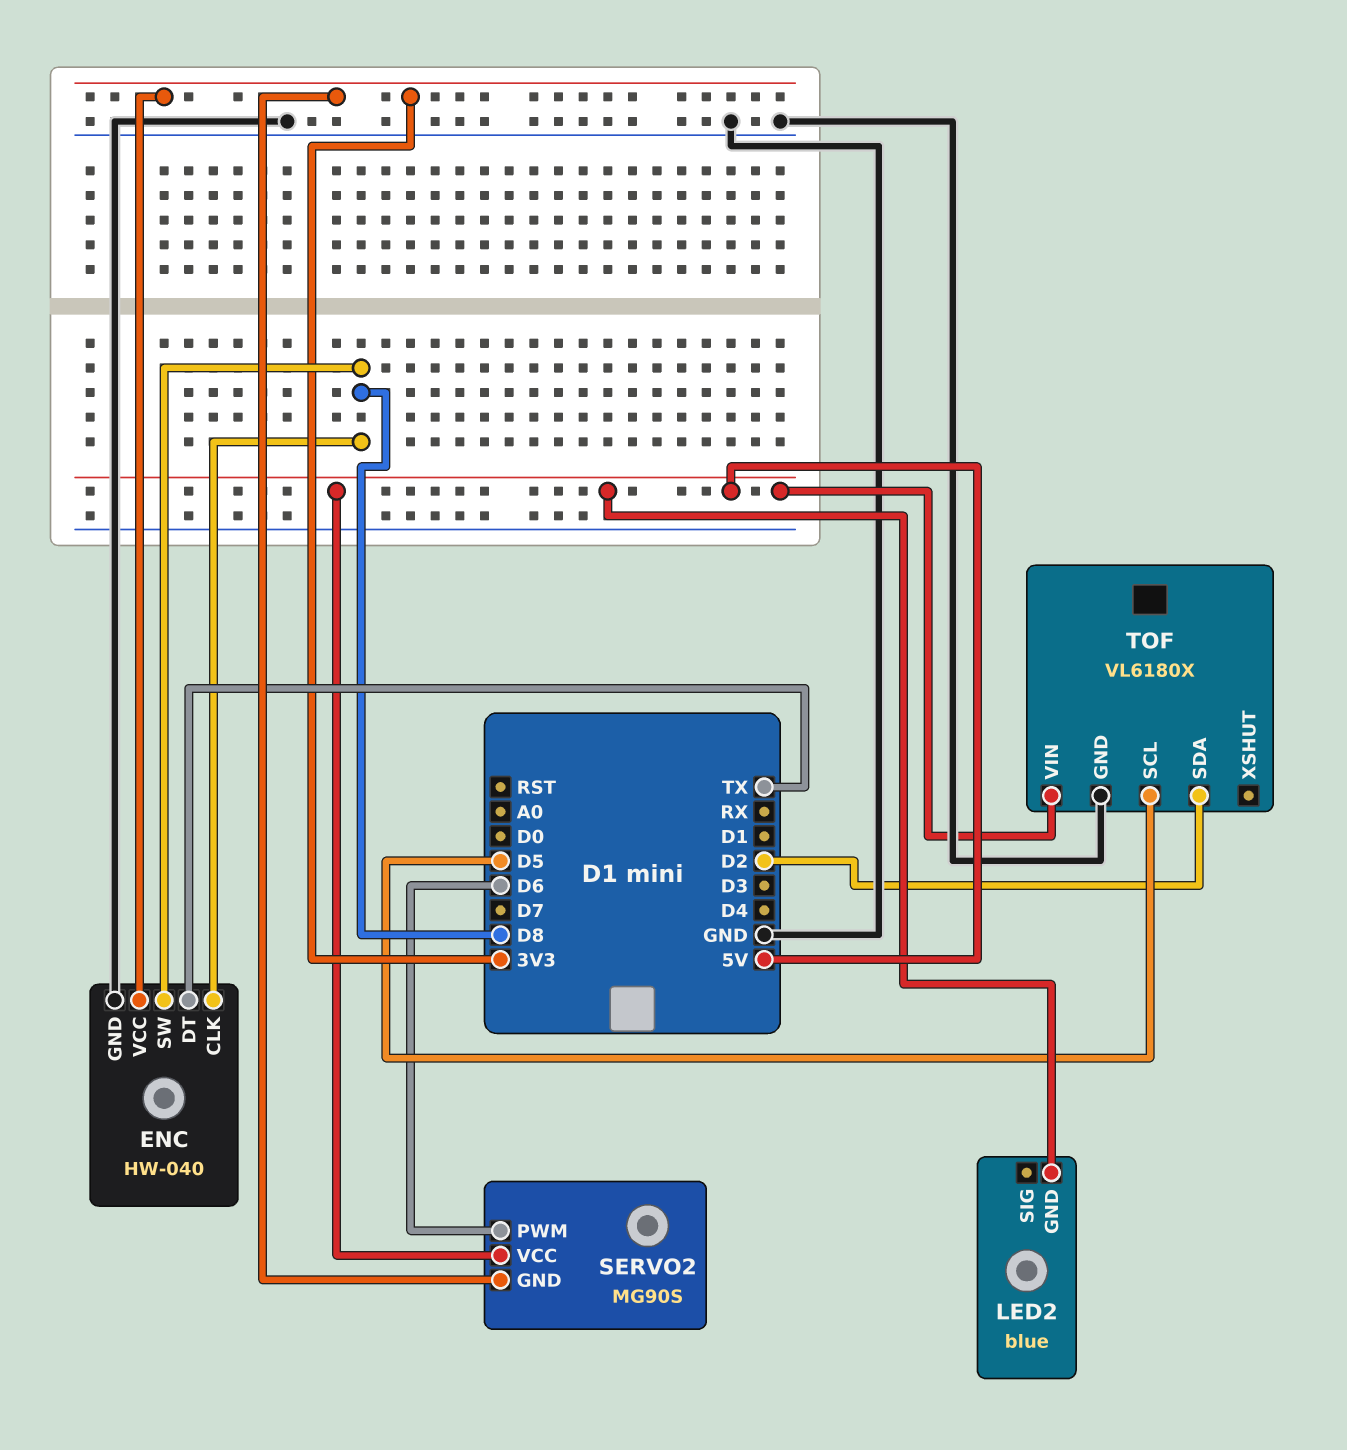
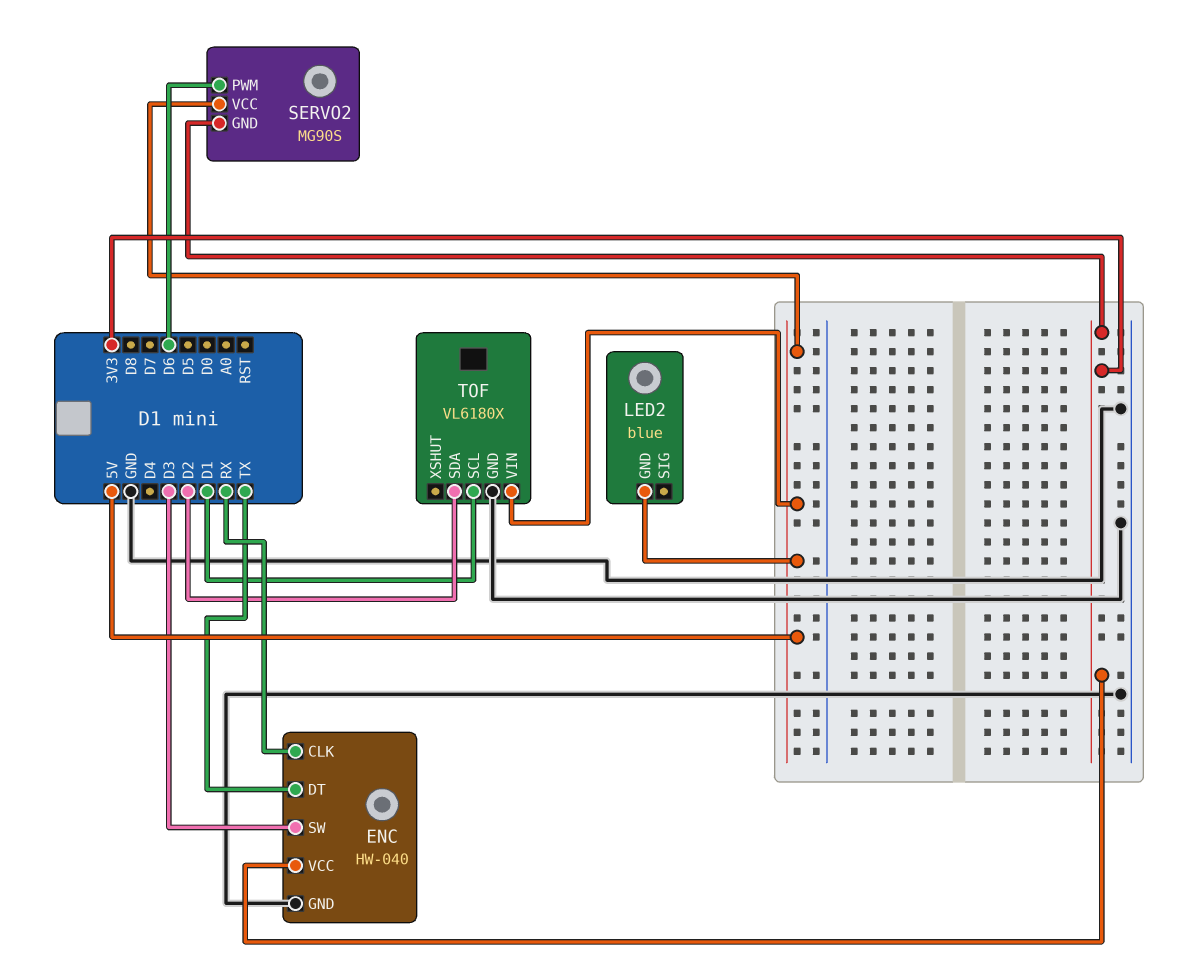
ENC pin CLK: D8 -> RX
ENC pin SW: D8 -> D3
TOF pin SCL: D5 -> D1

